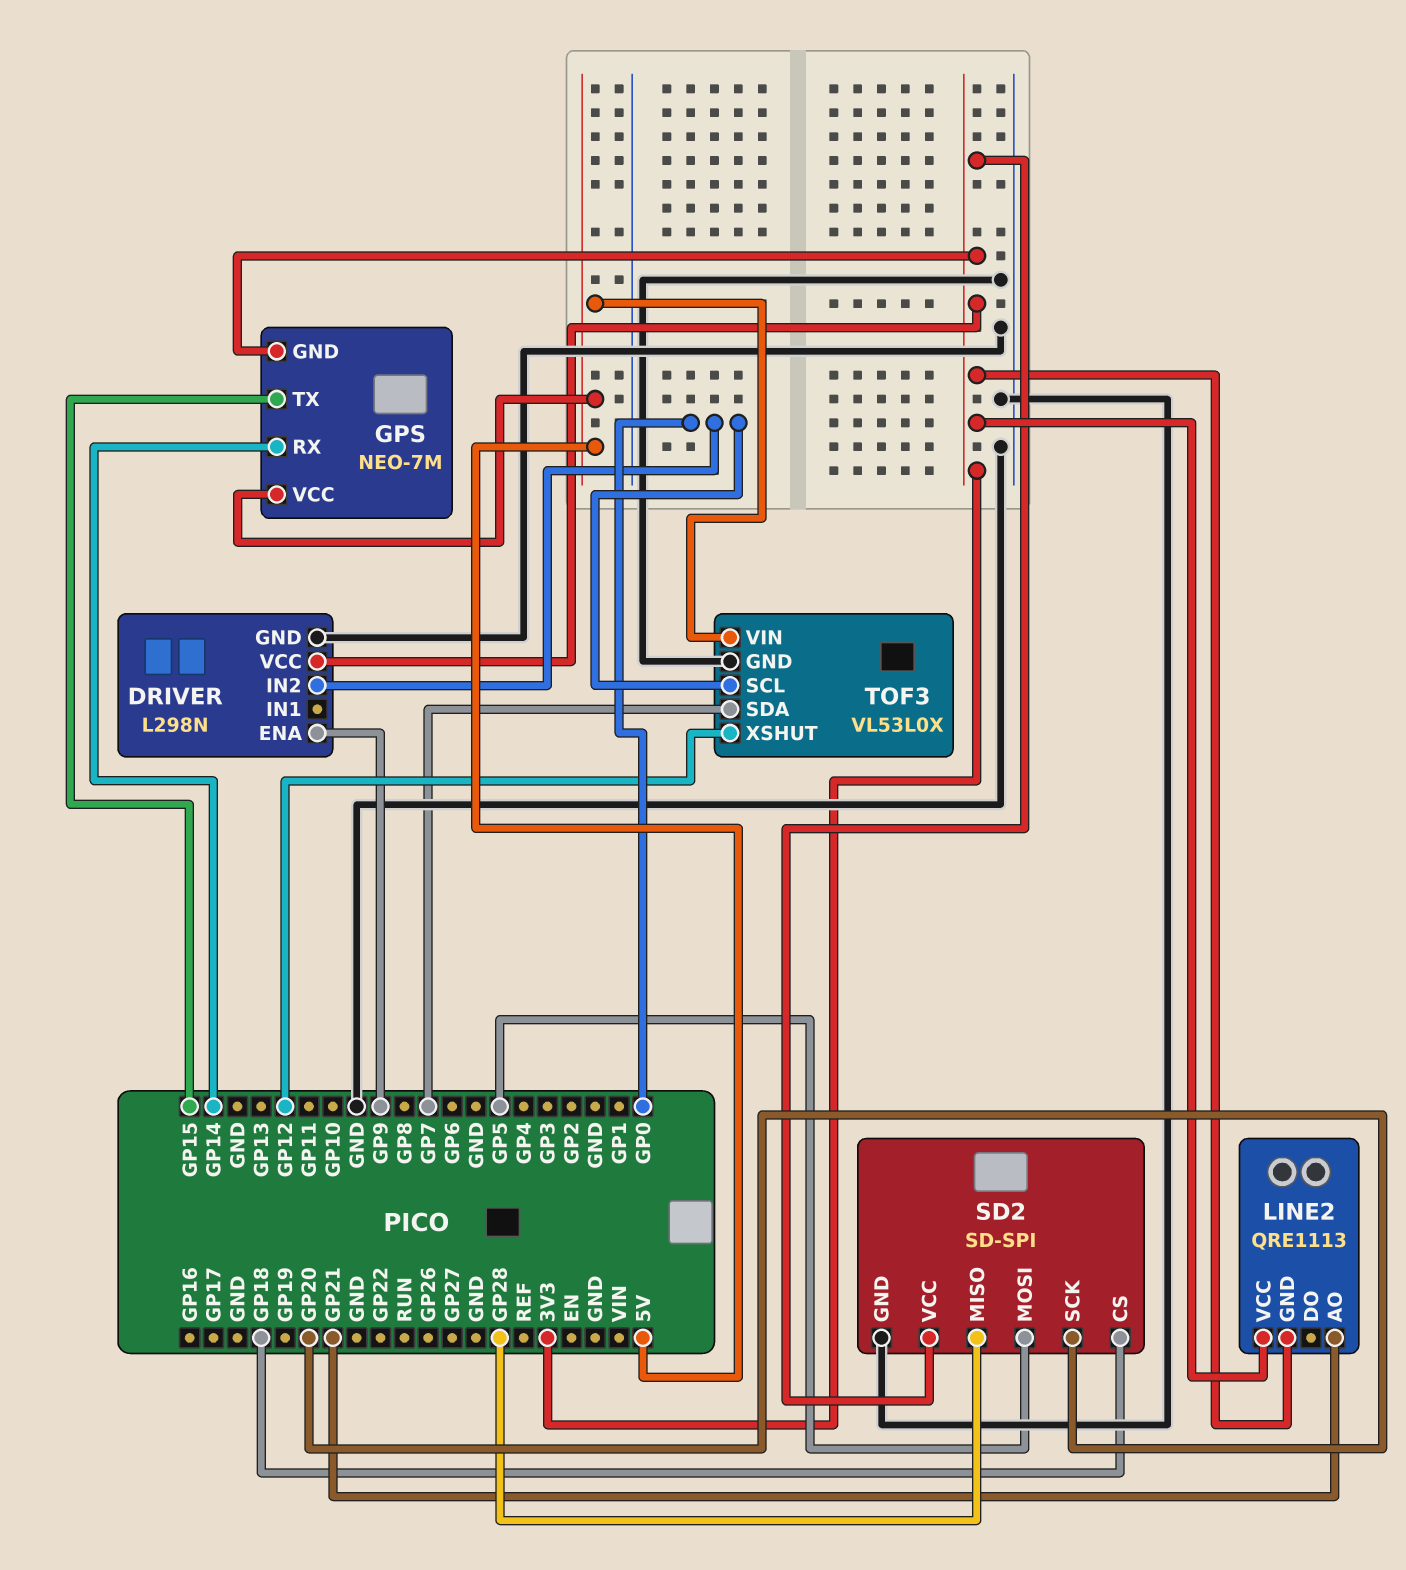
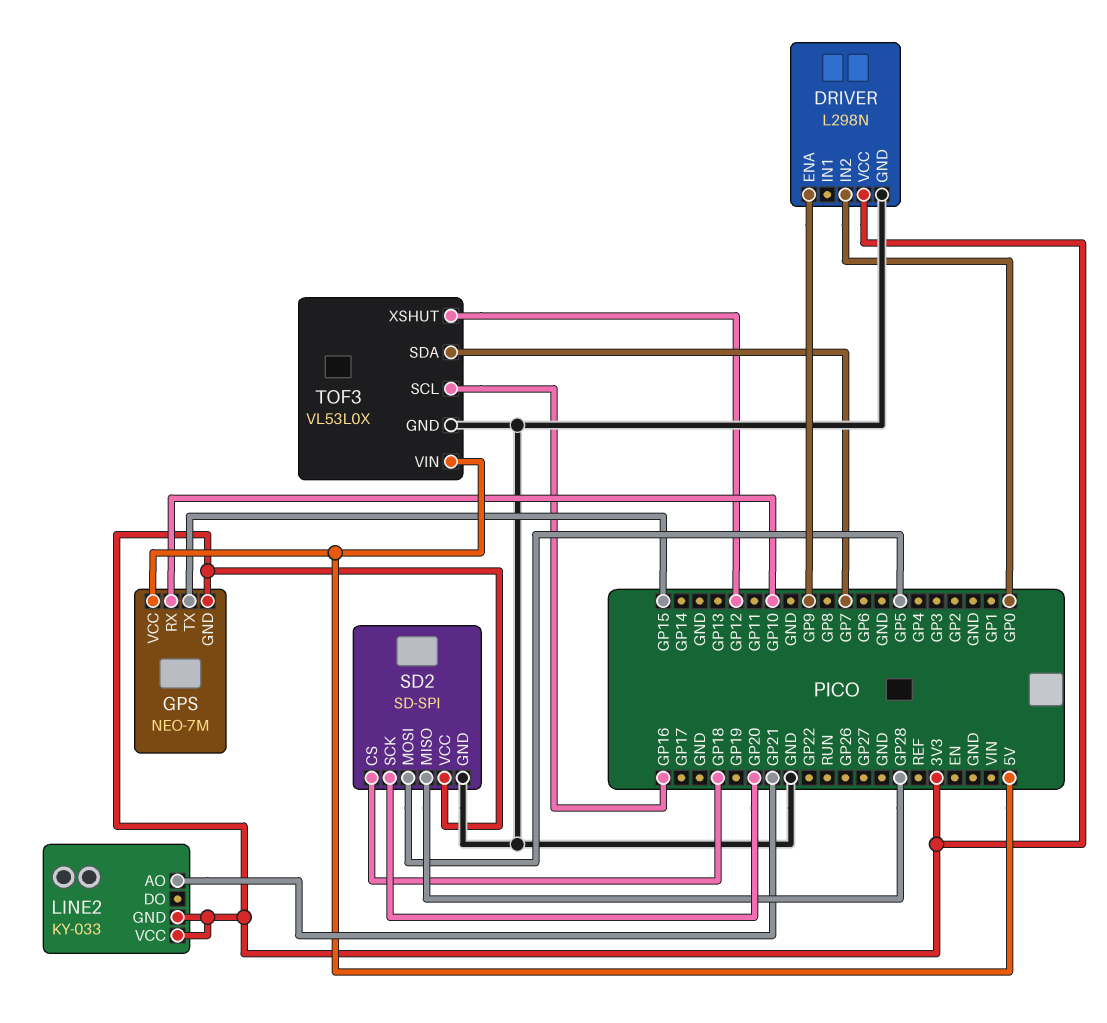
GPS pin RX: GP14 -> GP10
LINE2: QRE1113 -> KY-033
TOF3 pin SCL: GP0 -> GP16

